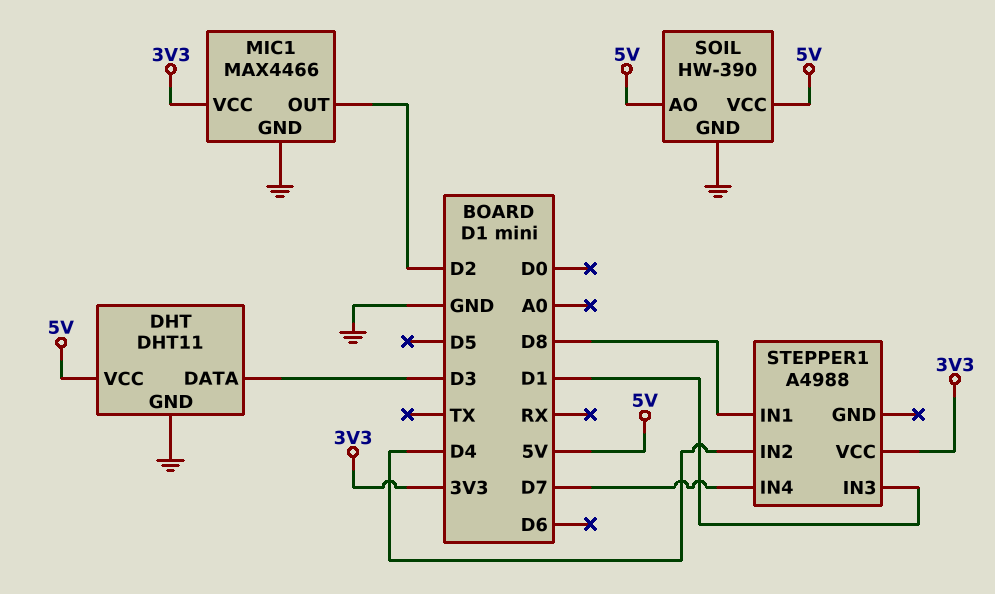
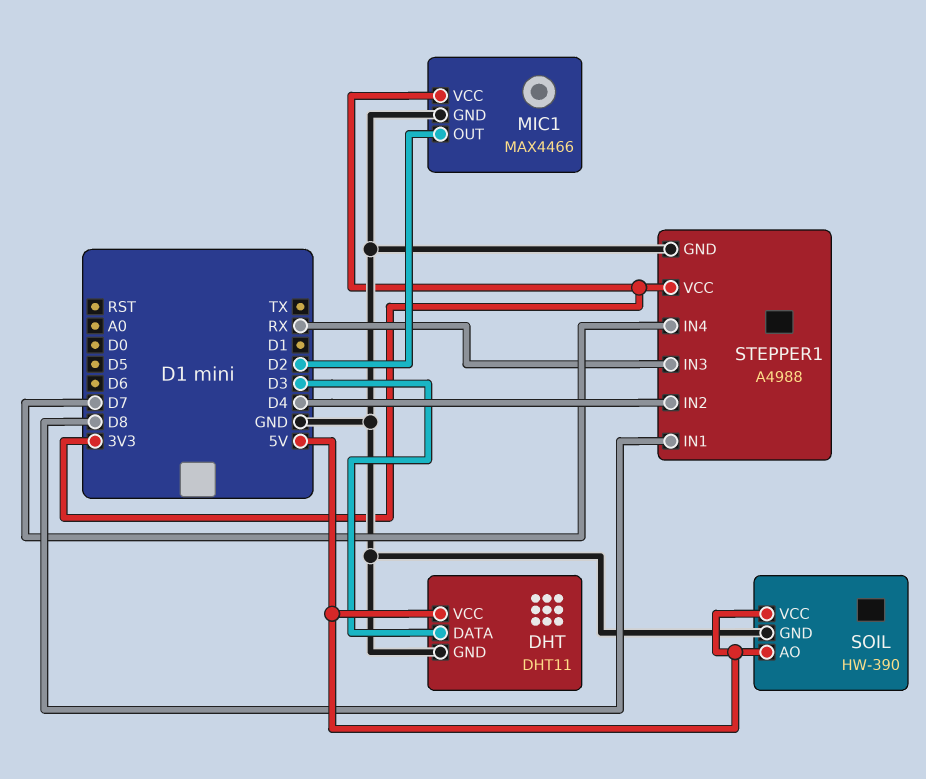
STEPPER1 pin GND: none -> GND
STEPPER1 pin IN3: D1 -> RX

